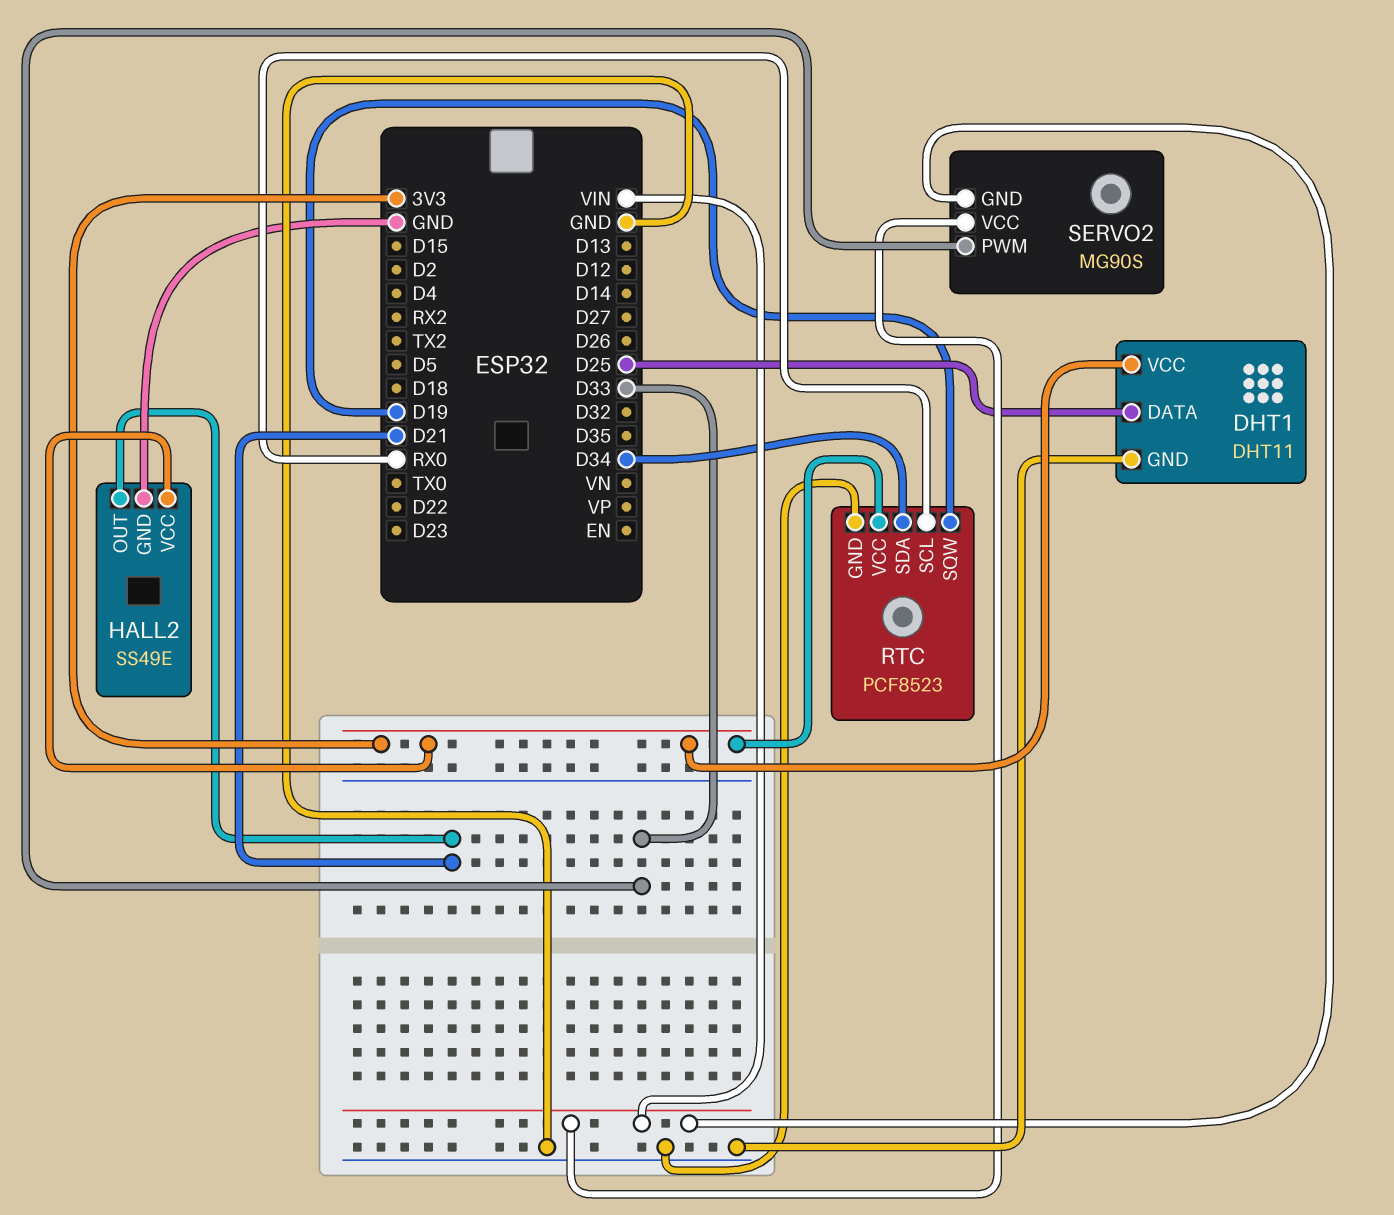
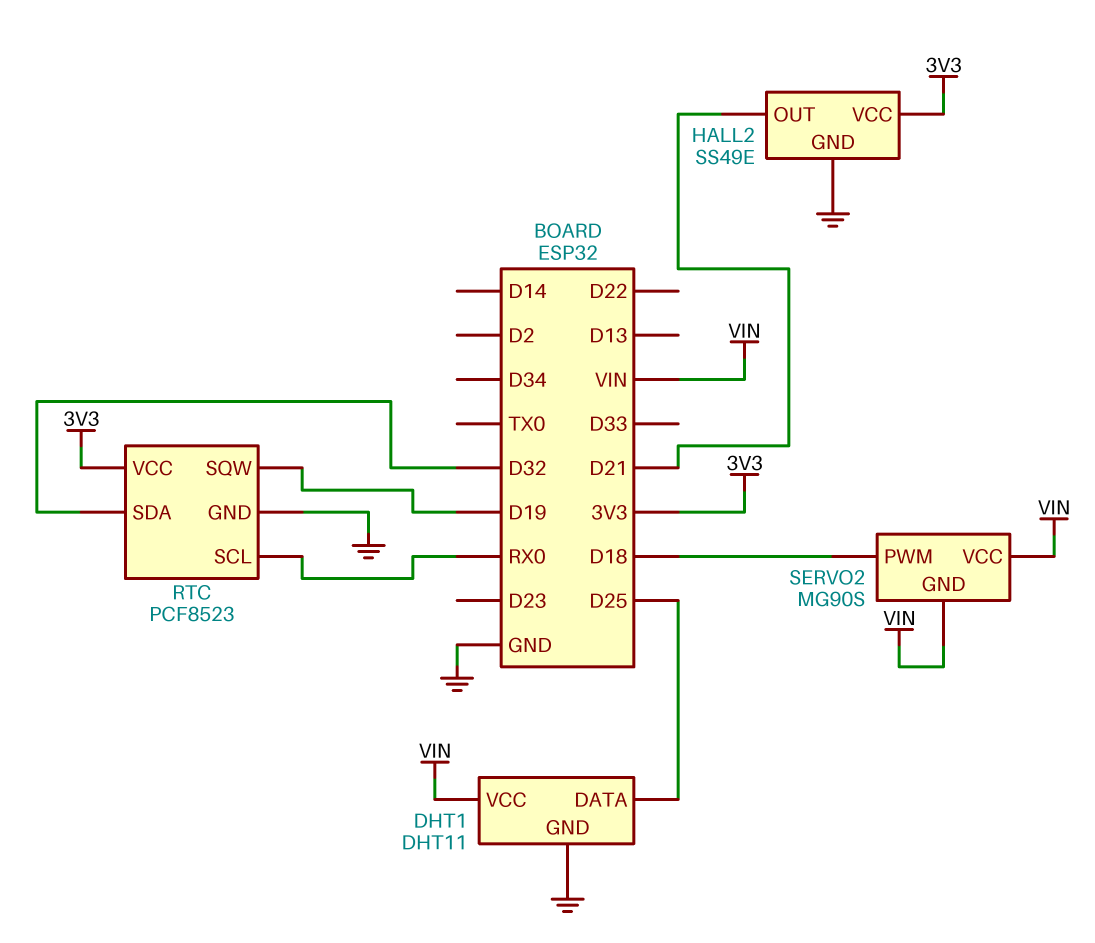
DHT1 pin VCC: 3V3 -> VIN
RTC pin SDA: D34 -> D32
SERVO2 pin PWM: D33 -> D18

